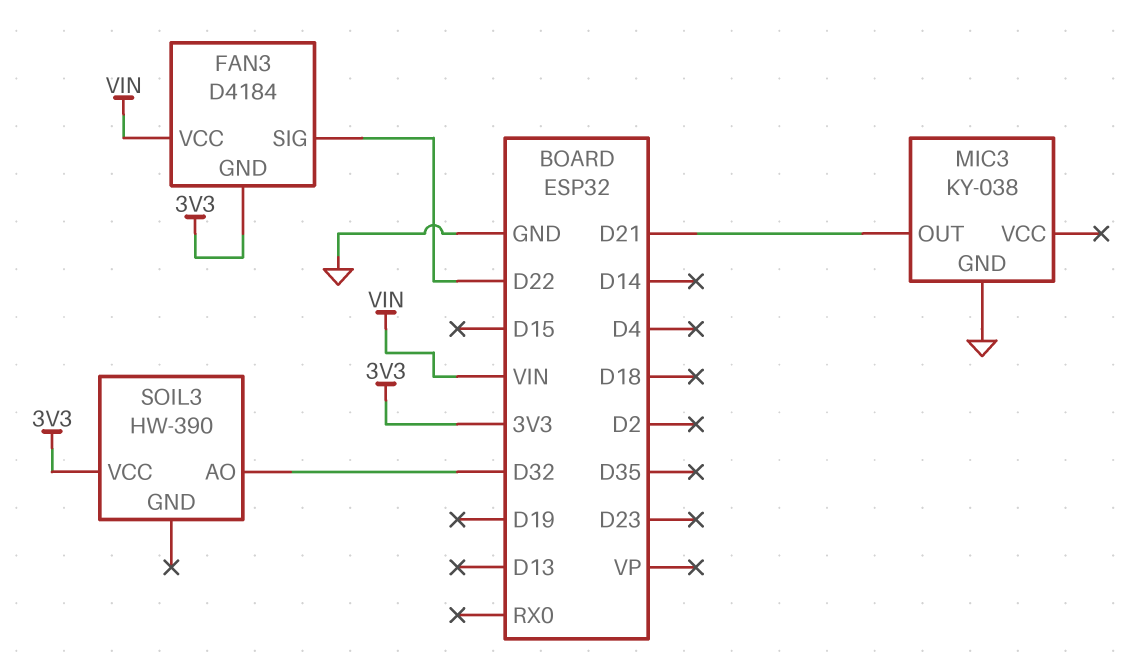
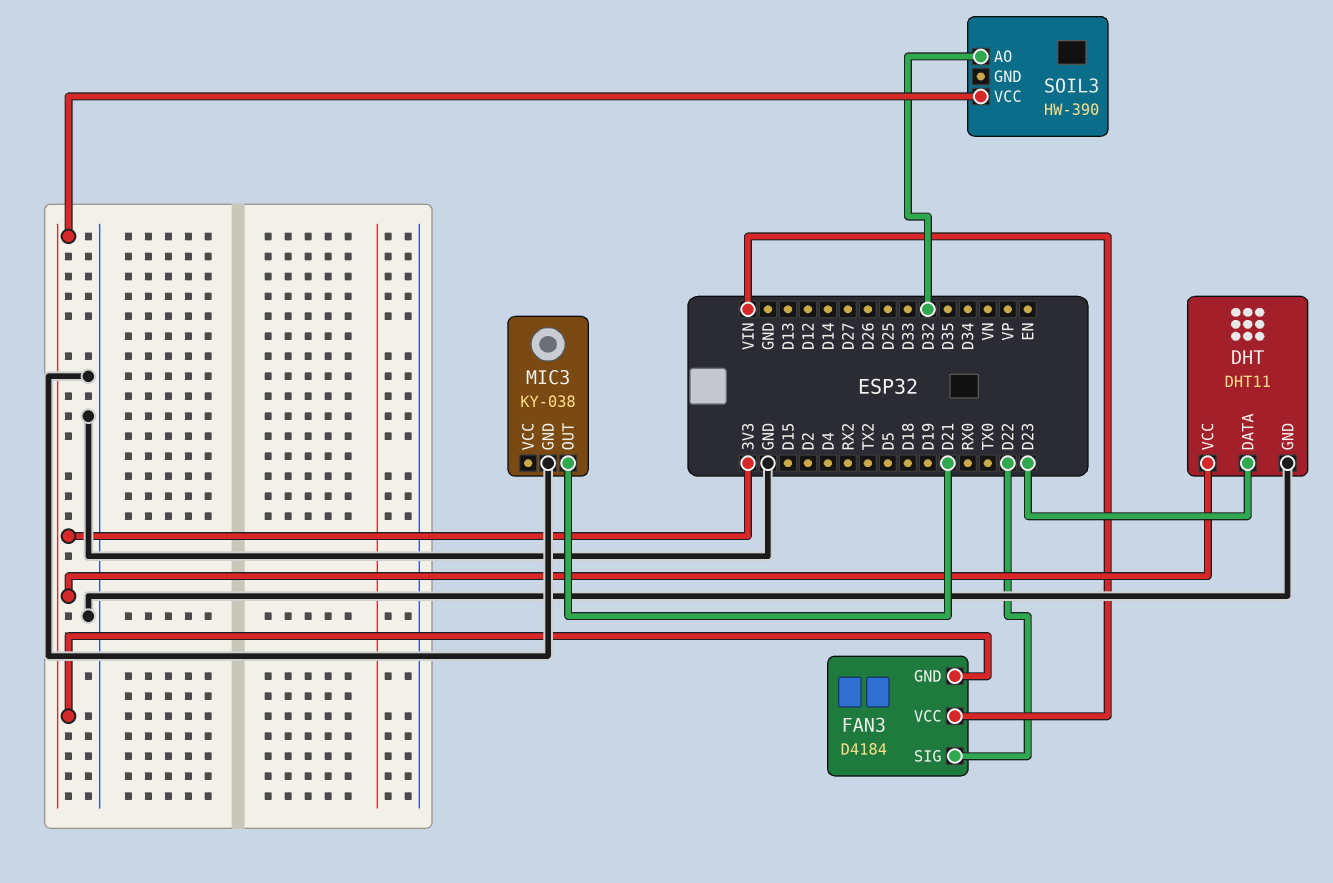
DHT: none -> DHT11
DHT pin DATA: none -> D23
DHT pin GND: none -> GND
DHT pin VCC: none -> 3V3

